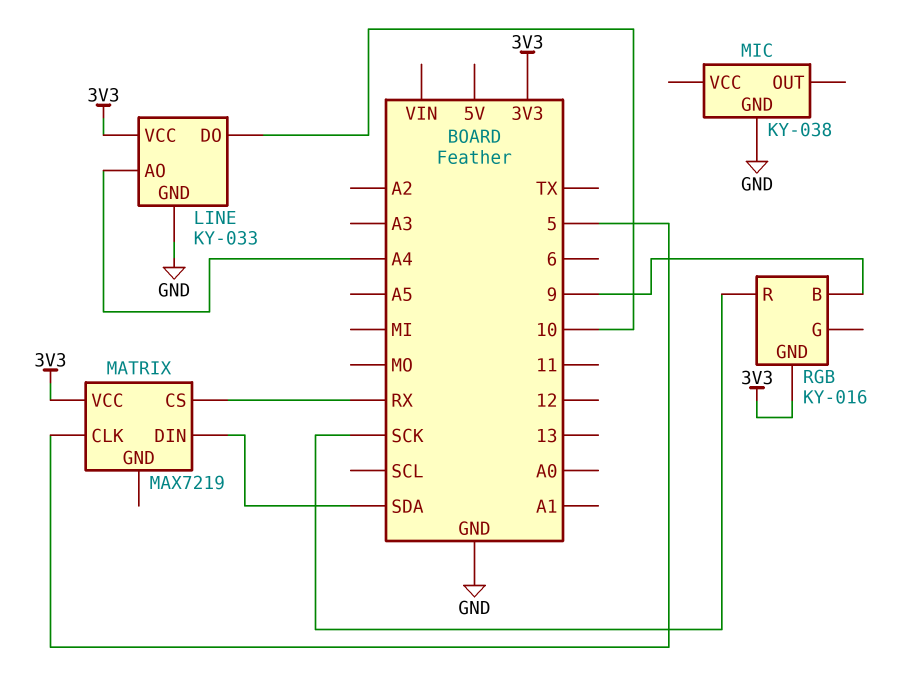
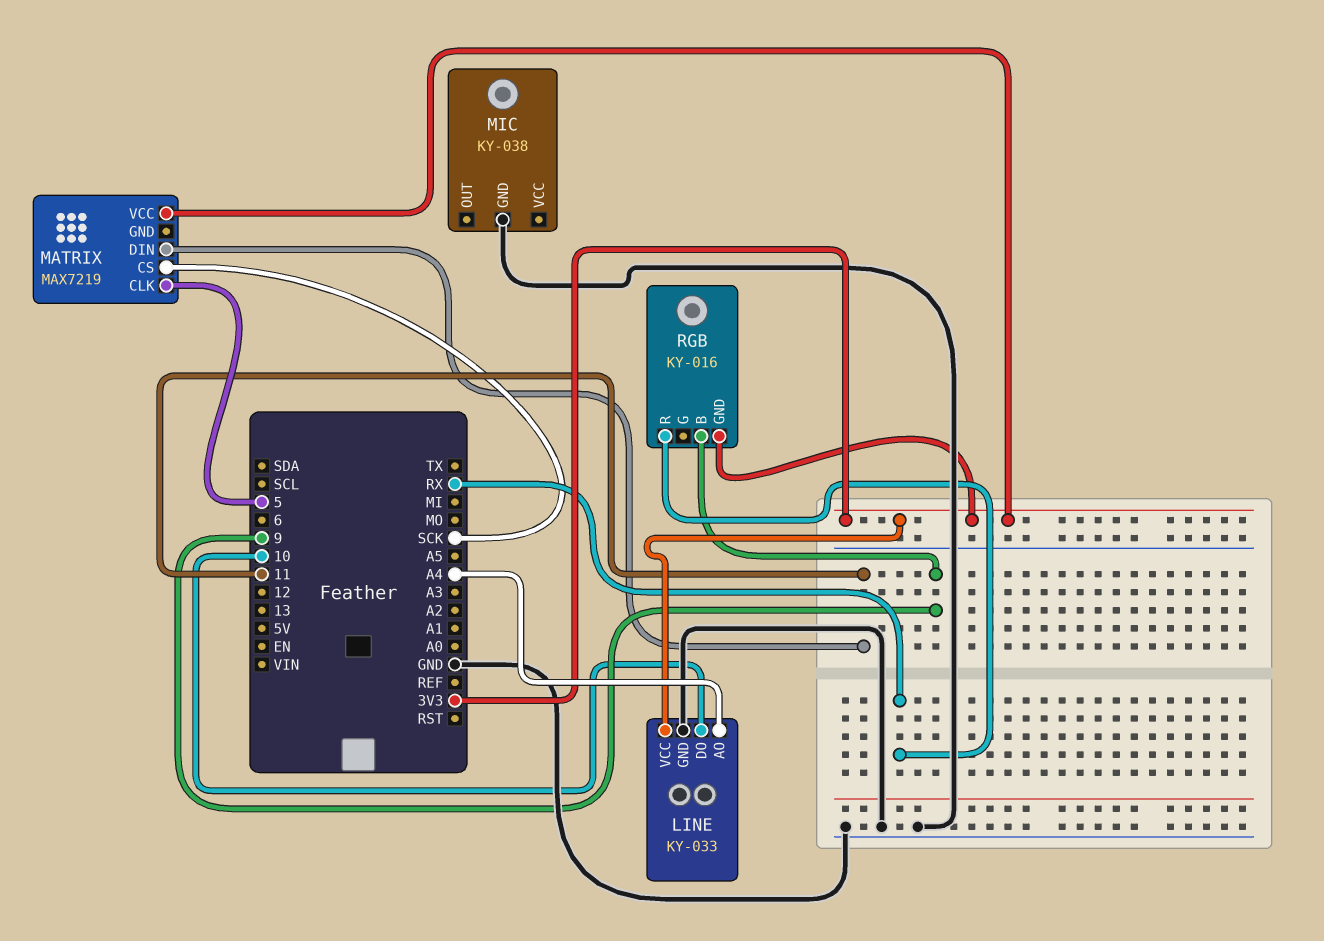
MATRIX pin CS: RX -> SCK
MATRIX pin DIN: SDA -> 11
RGB pin R: SCK -> RX

